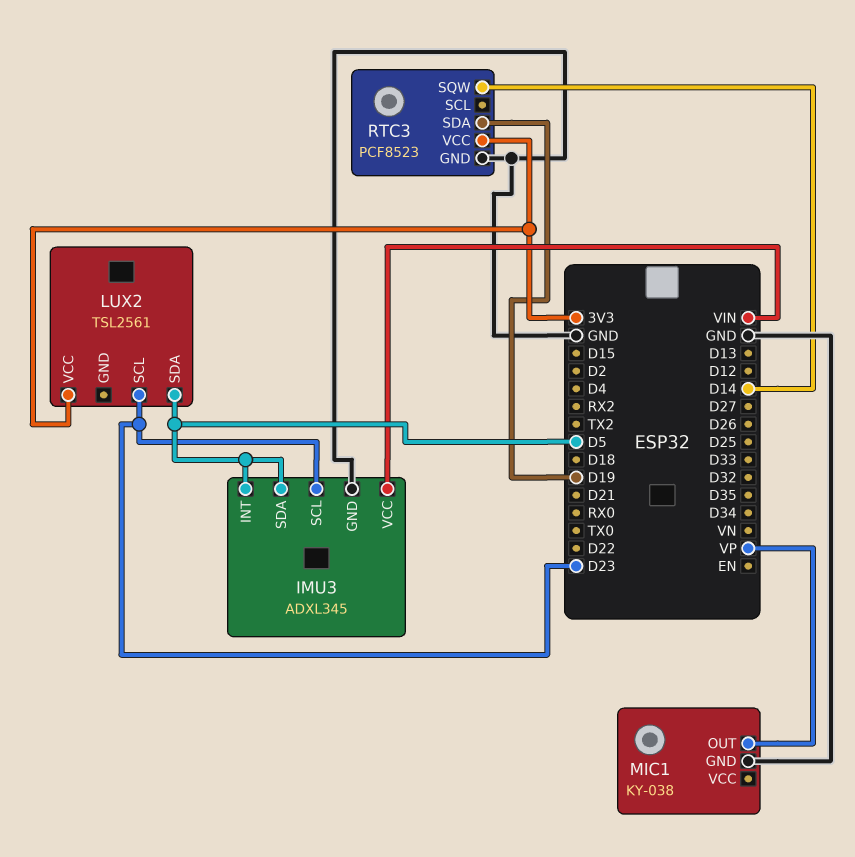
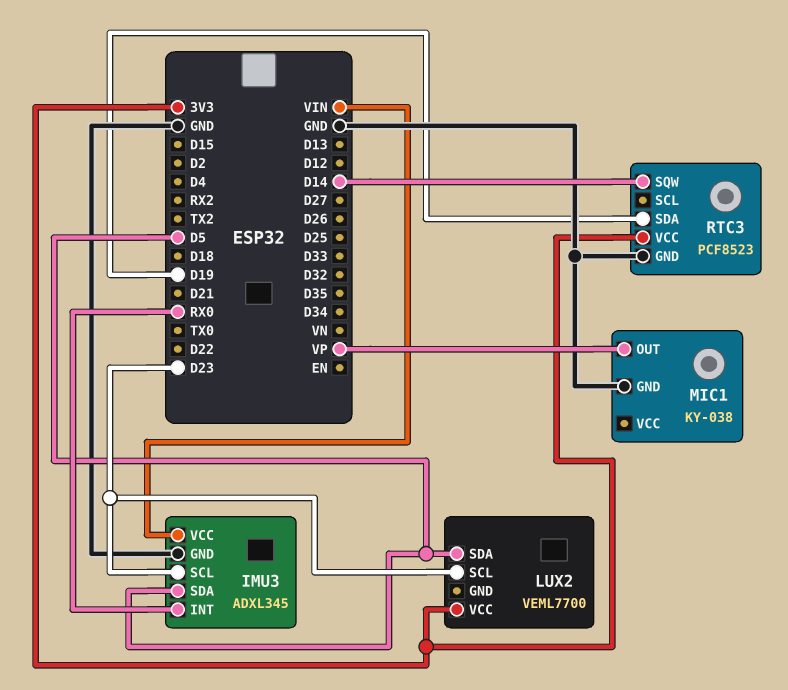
IMU3 pin INT: D5 -> RX0
LUX2: TSL2561 -> VEML7700

